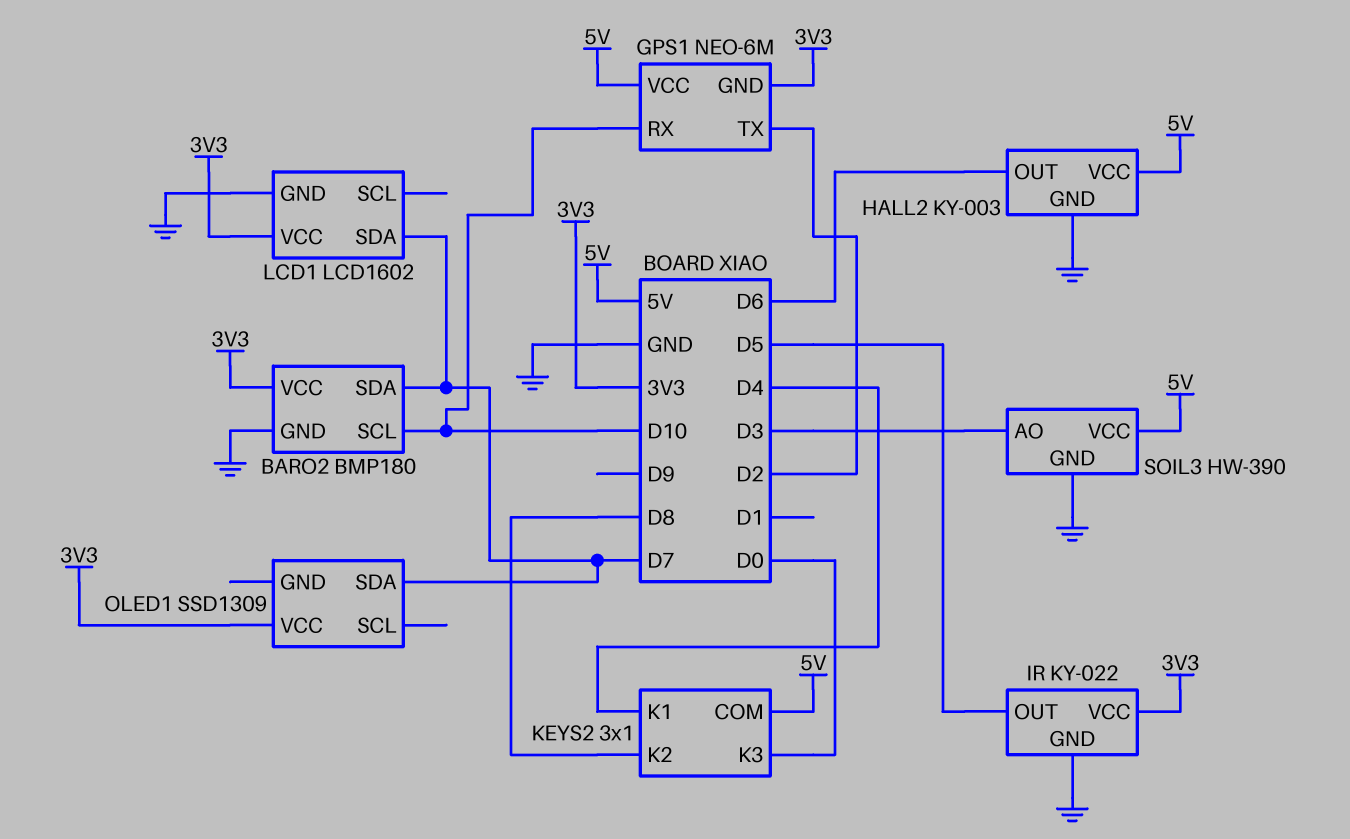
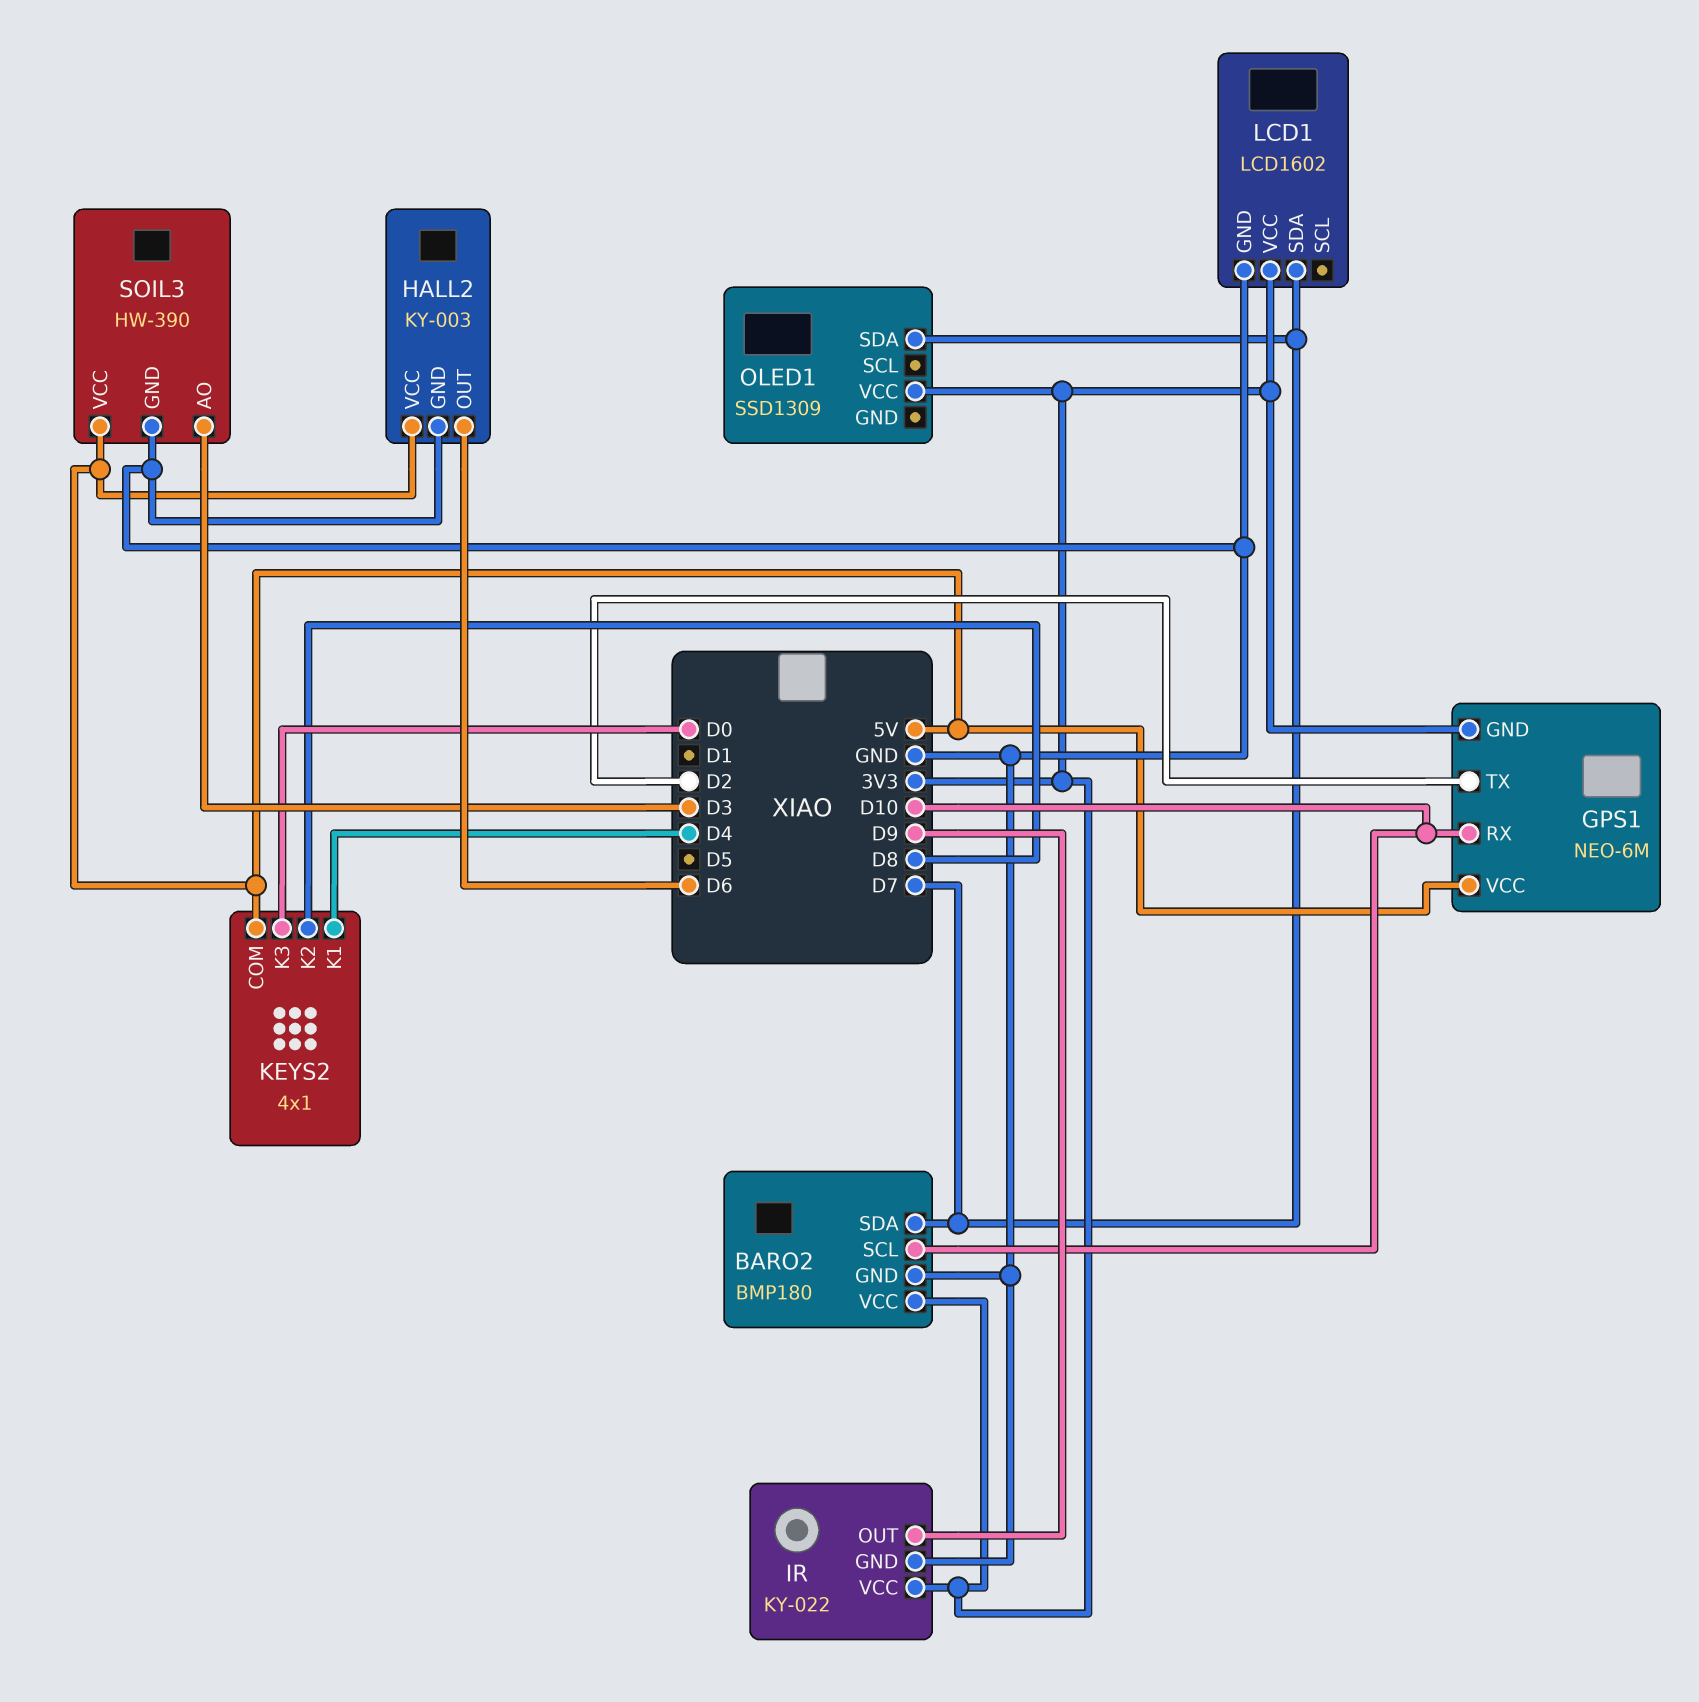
IR pin OUT: D5 -> D9
KEYS2: 3x1 -> 4x1

